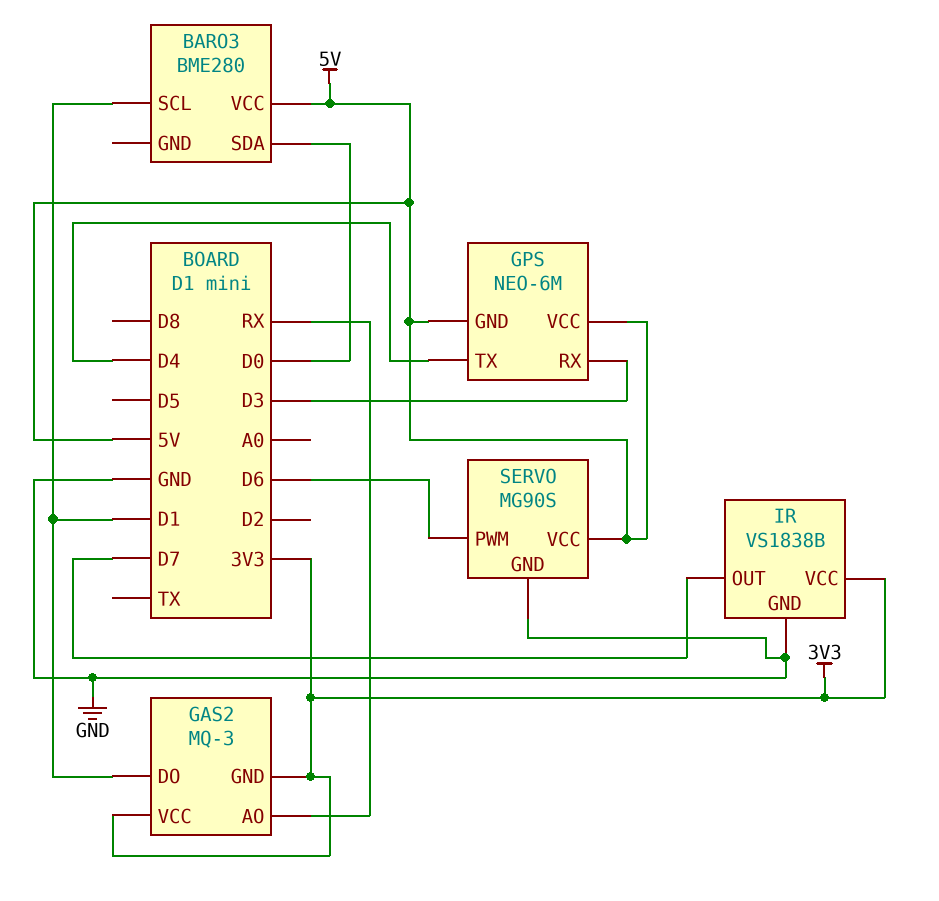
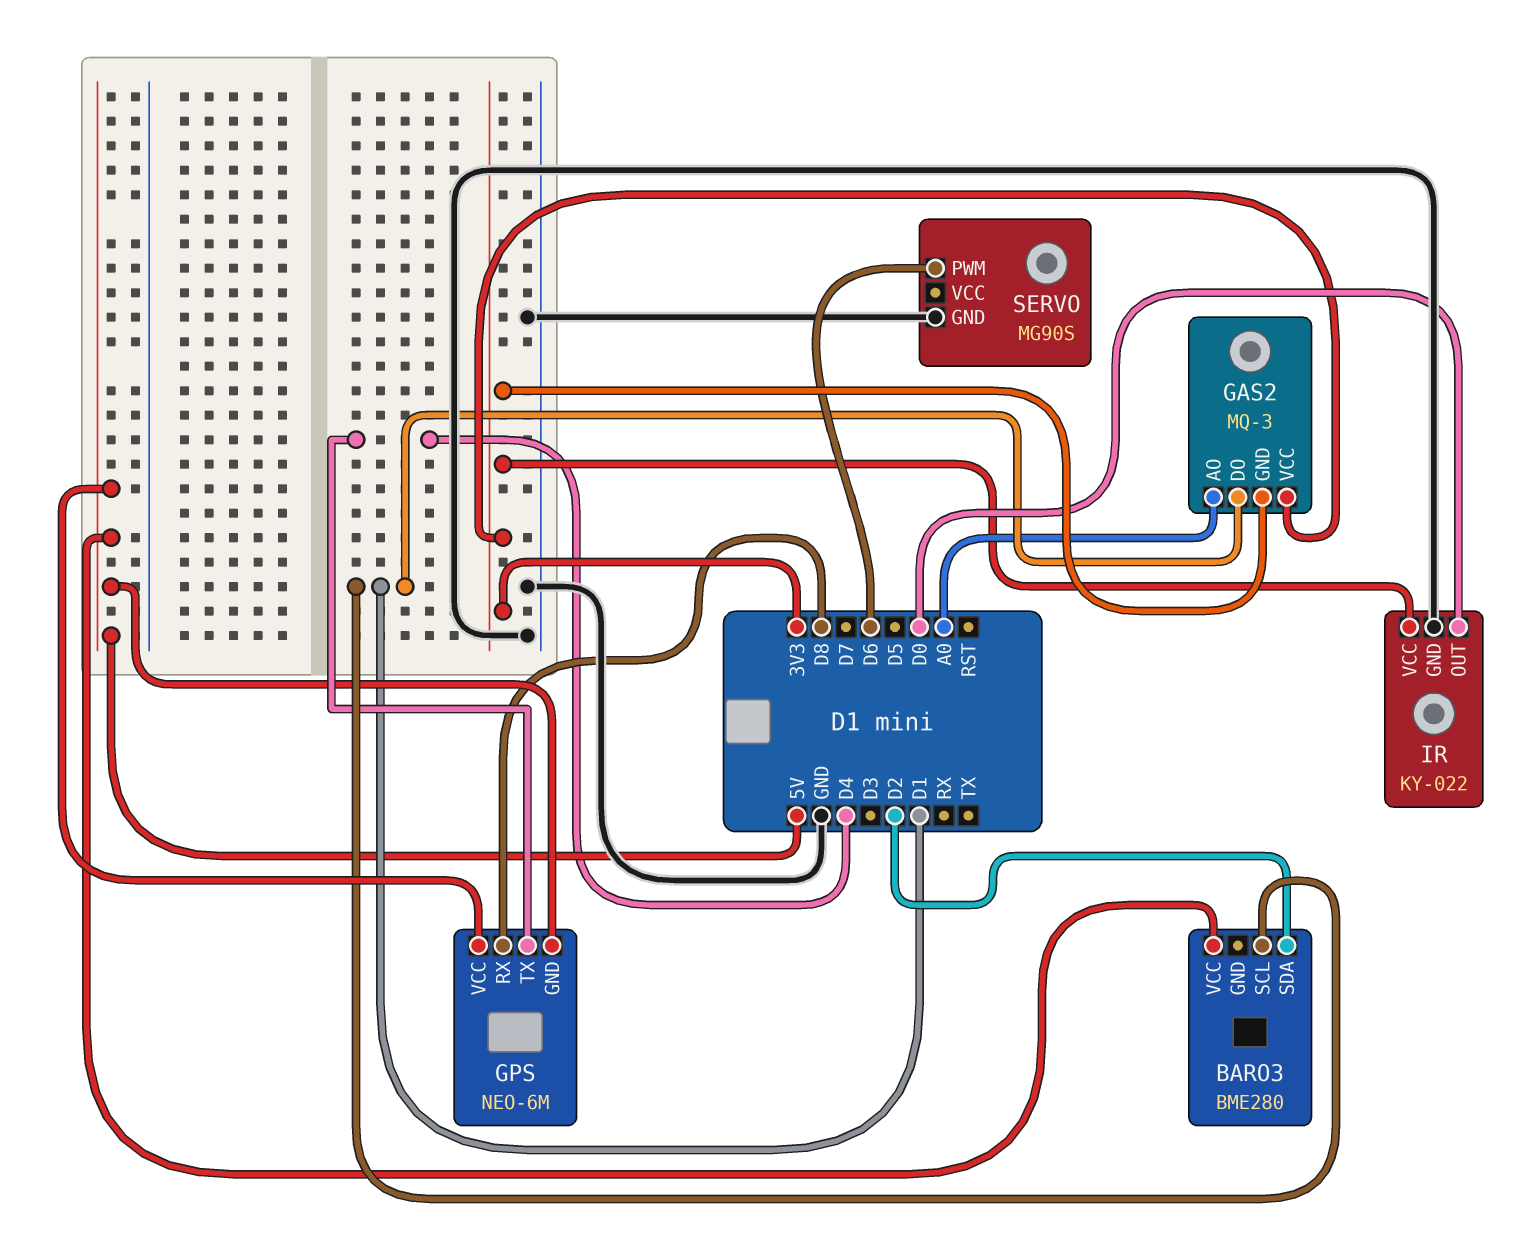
BARO3 pin SDA: D0 -> D2
GAS2 pin AO: RX -> A0
GPS pin RX: D3 -> D8
IR: VS1838B -> KY-022
IR pin OUT: D7 -> D0
SERVO pin VCC: 5V -> none

